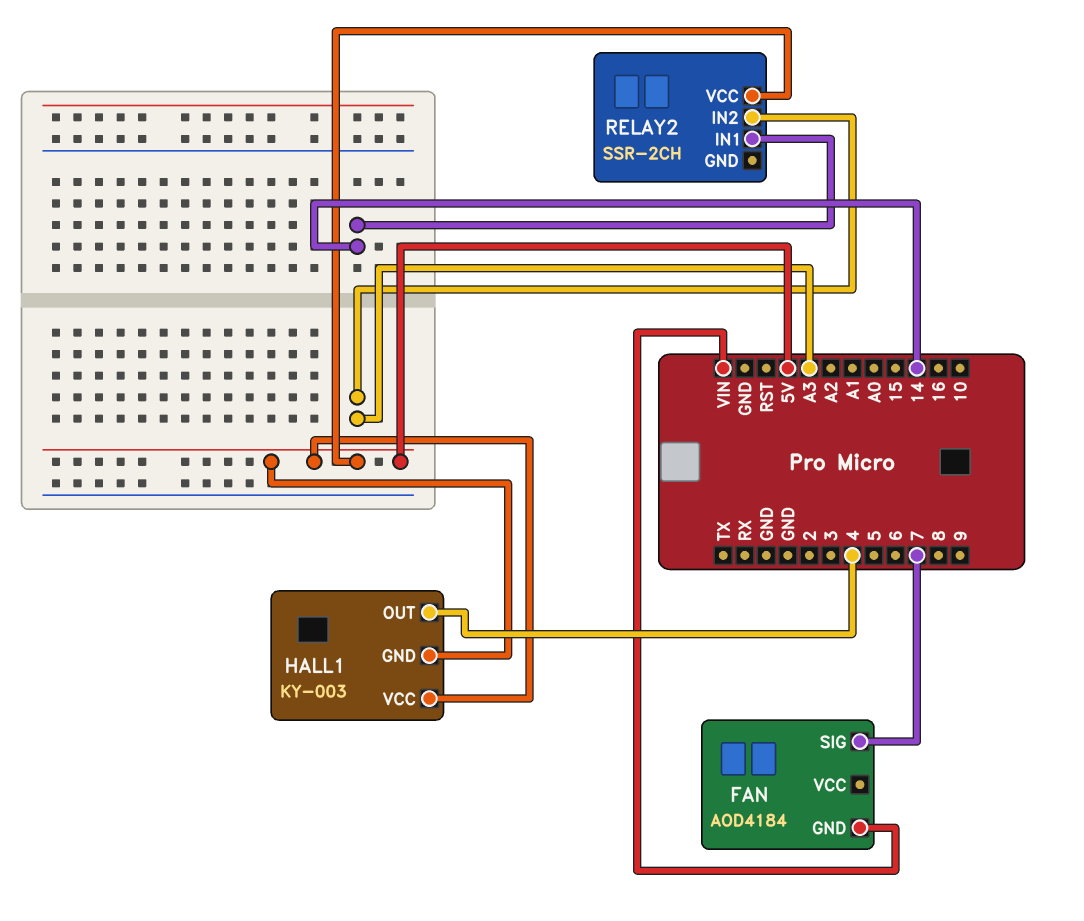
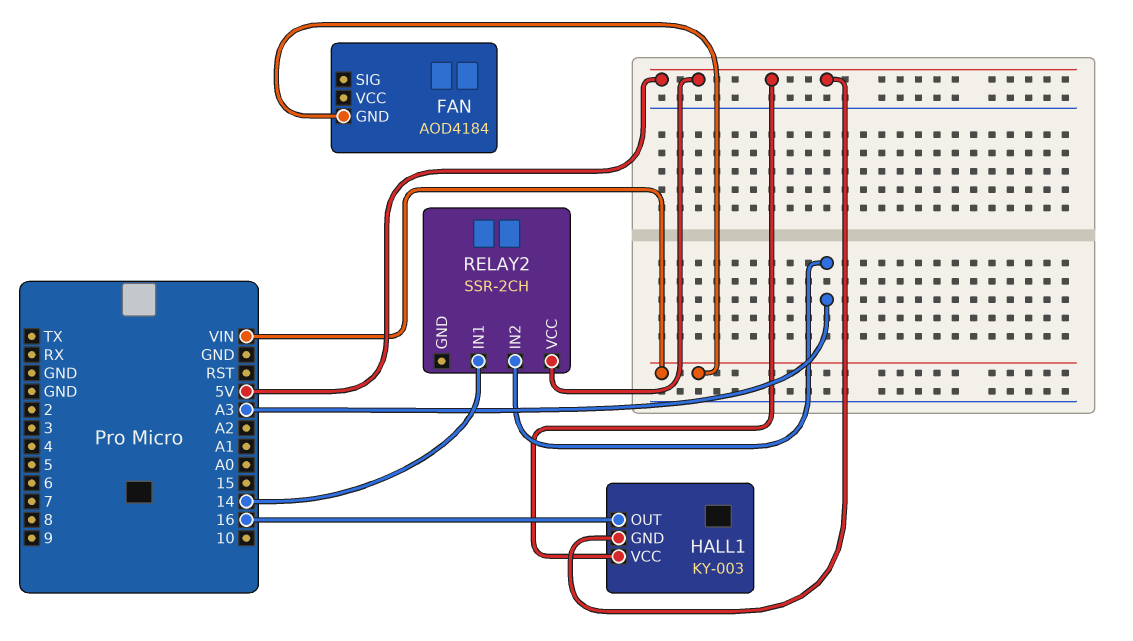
FAN pin SIG: 7 -> none
HALL1 pin OUT: 4 -> 16

